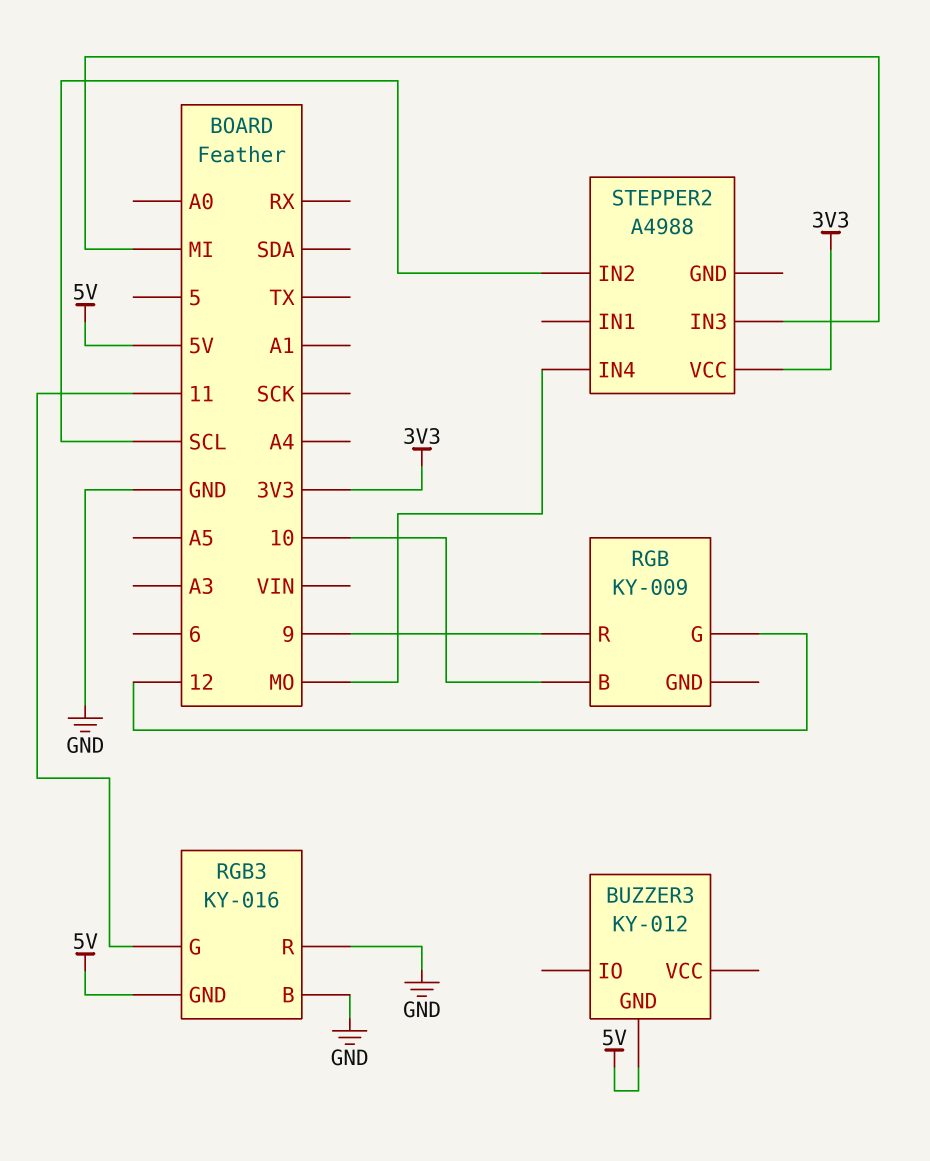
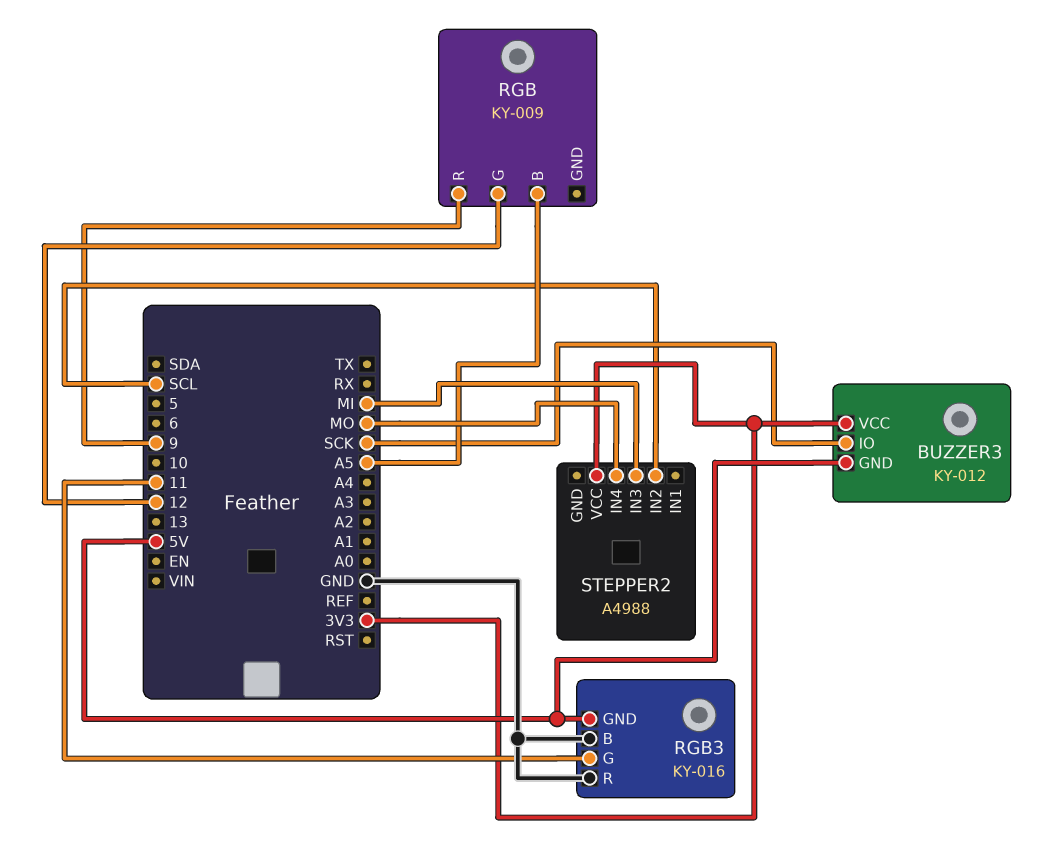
BUZZER3 pin IO: none -> SCK
BUZZER3 pin VCC: none -> 3V3
RGB pin B: 10 -> A5

